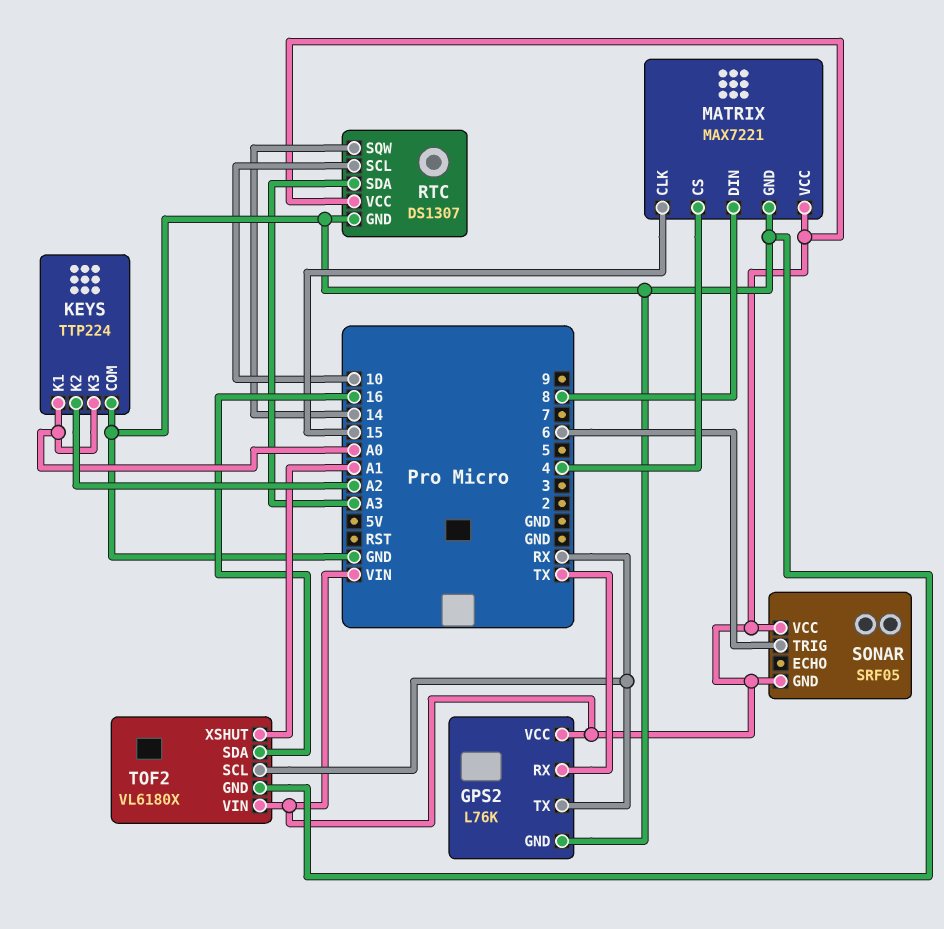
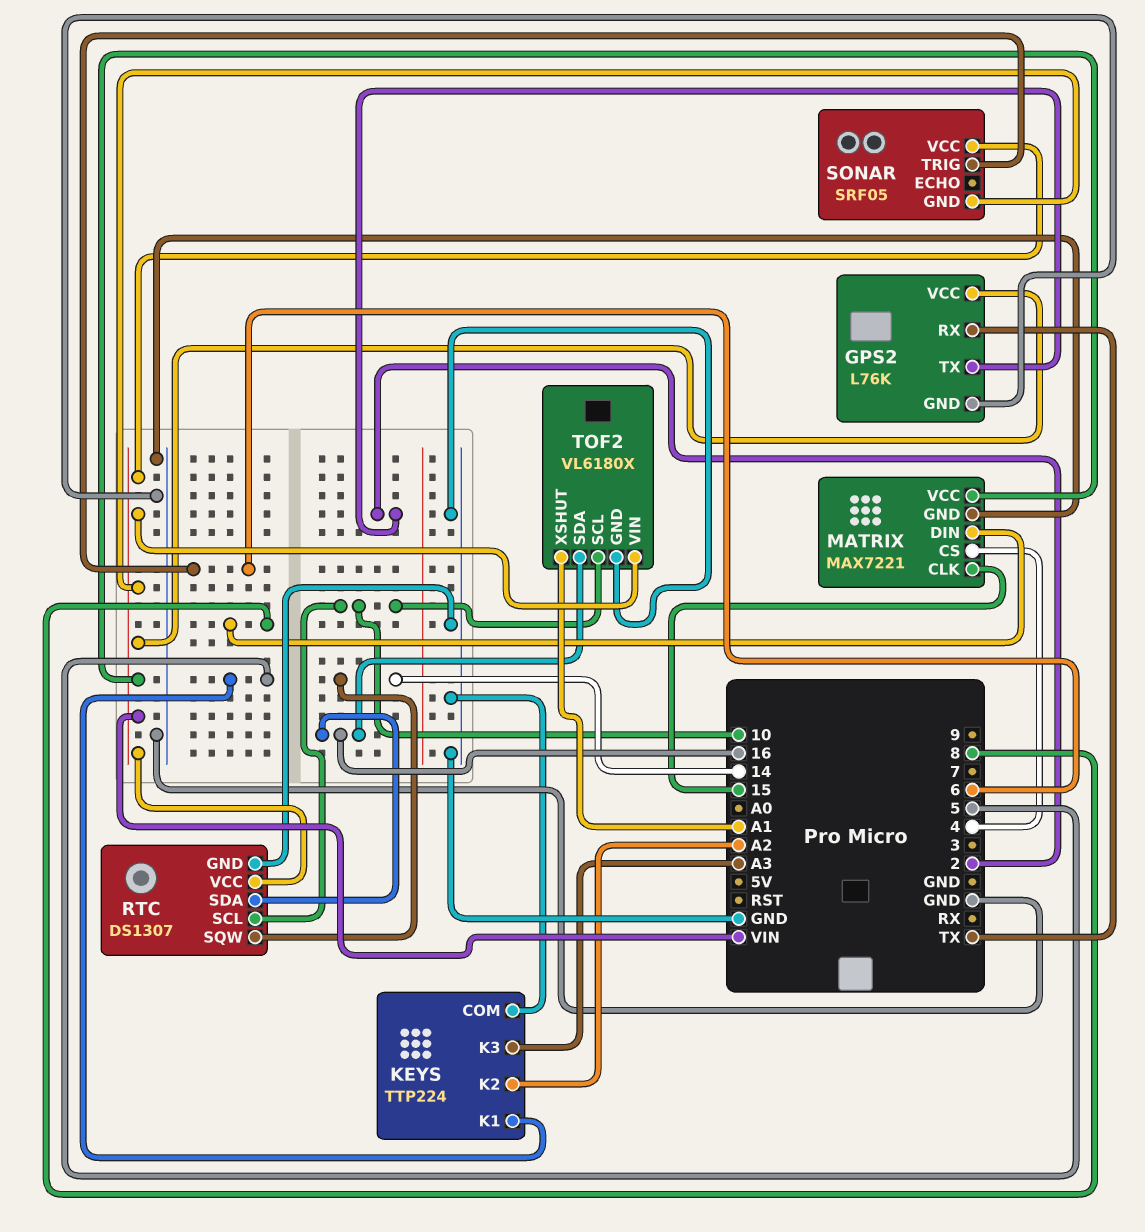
GPS2 pin TX: RX -> 2
KEYS pin K1: A0 -> 5
KEYS pin K3: A0 -> A3
RTC pin SDA: A3 -> 16
TOF2 pin SCL: RX -> 10

